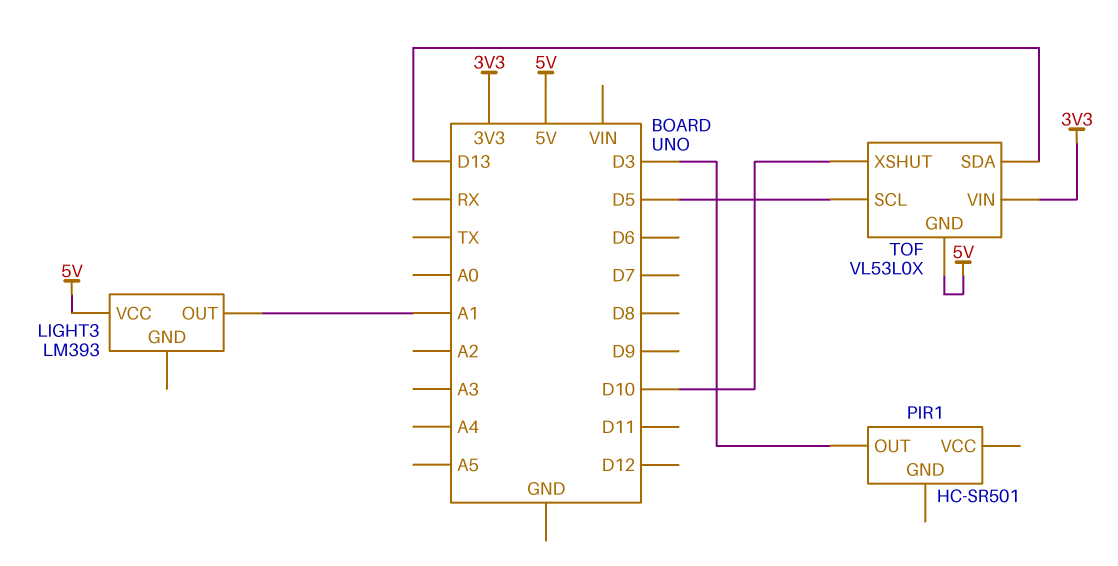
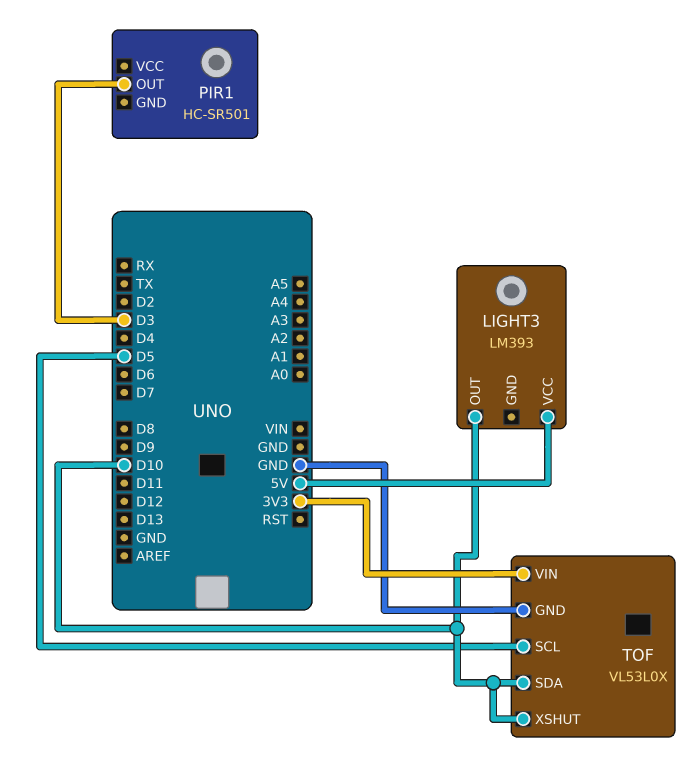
LIGHT3 pin OUT: A1 -> D10
TOF pin GND: 5V -> GND
TOF pin SDA: D13 -> D10

